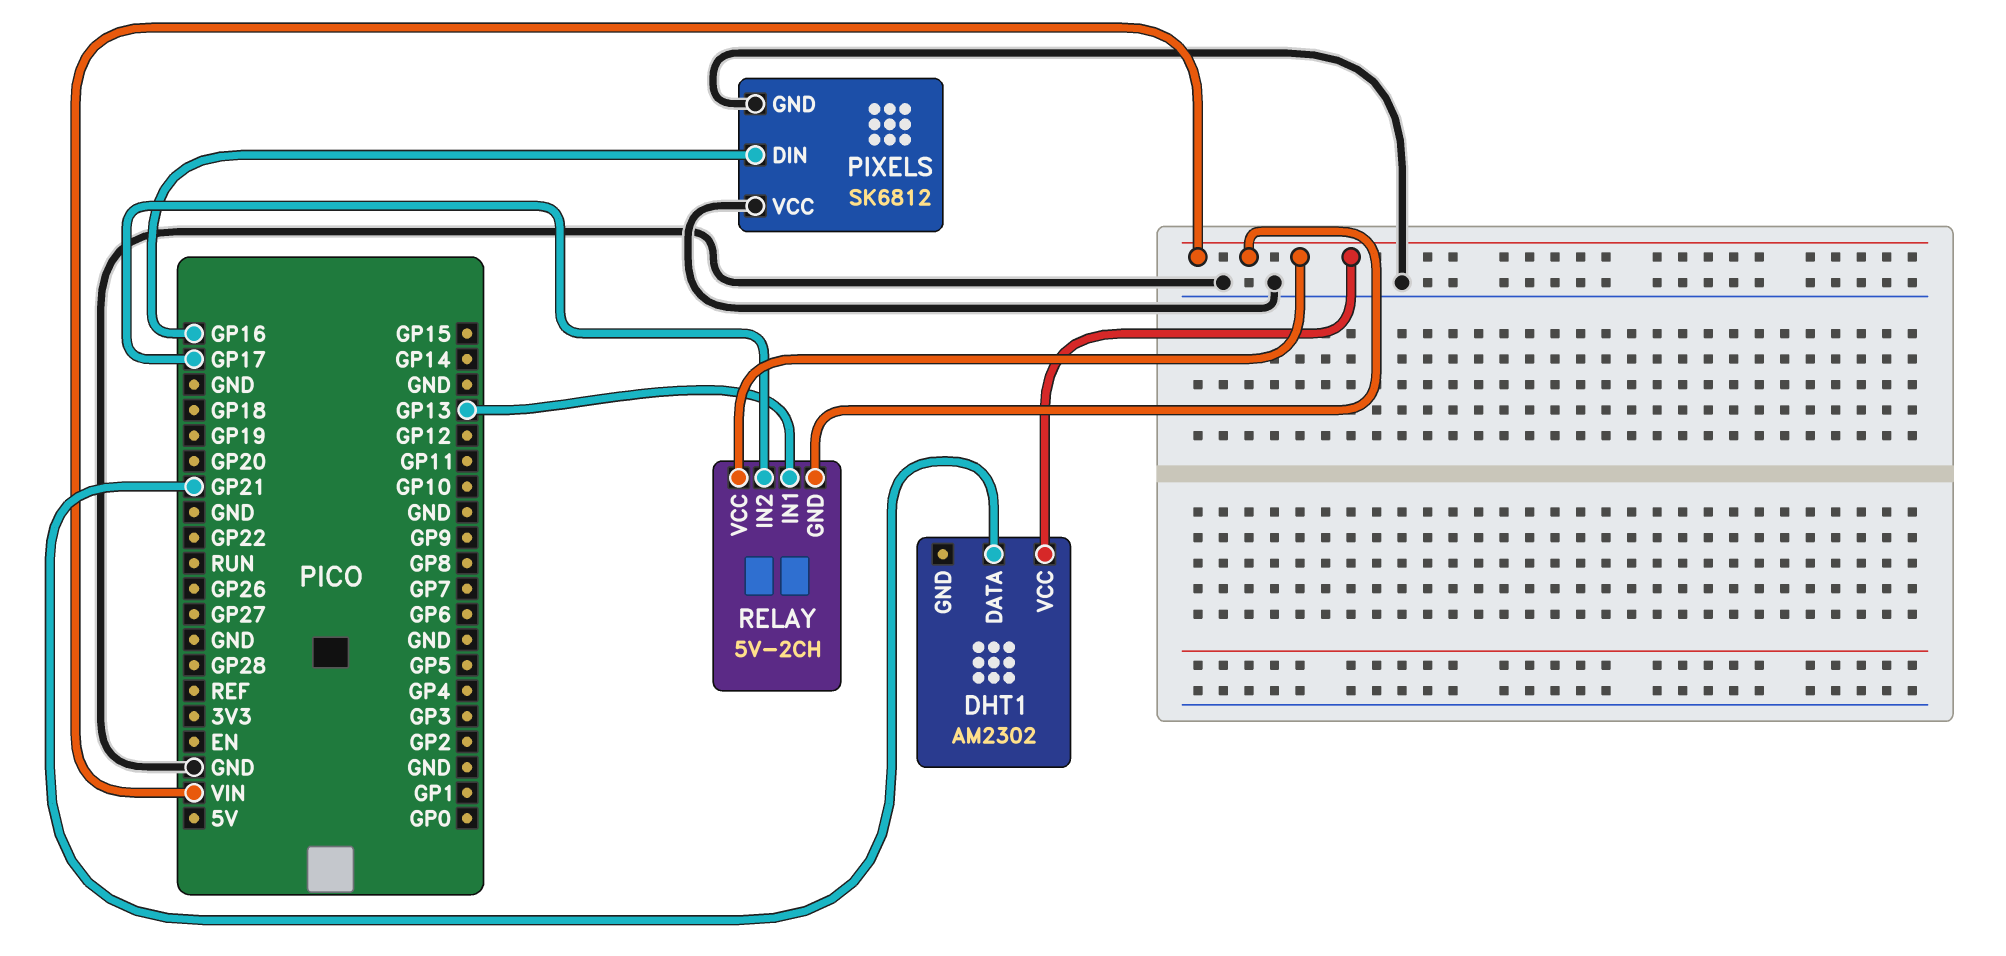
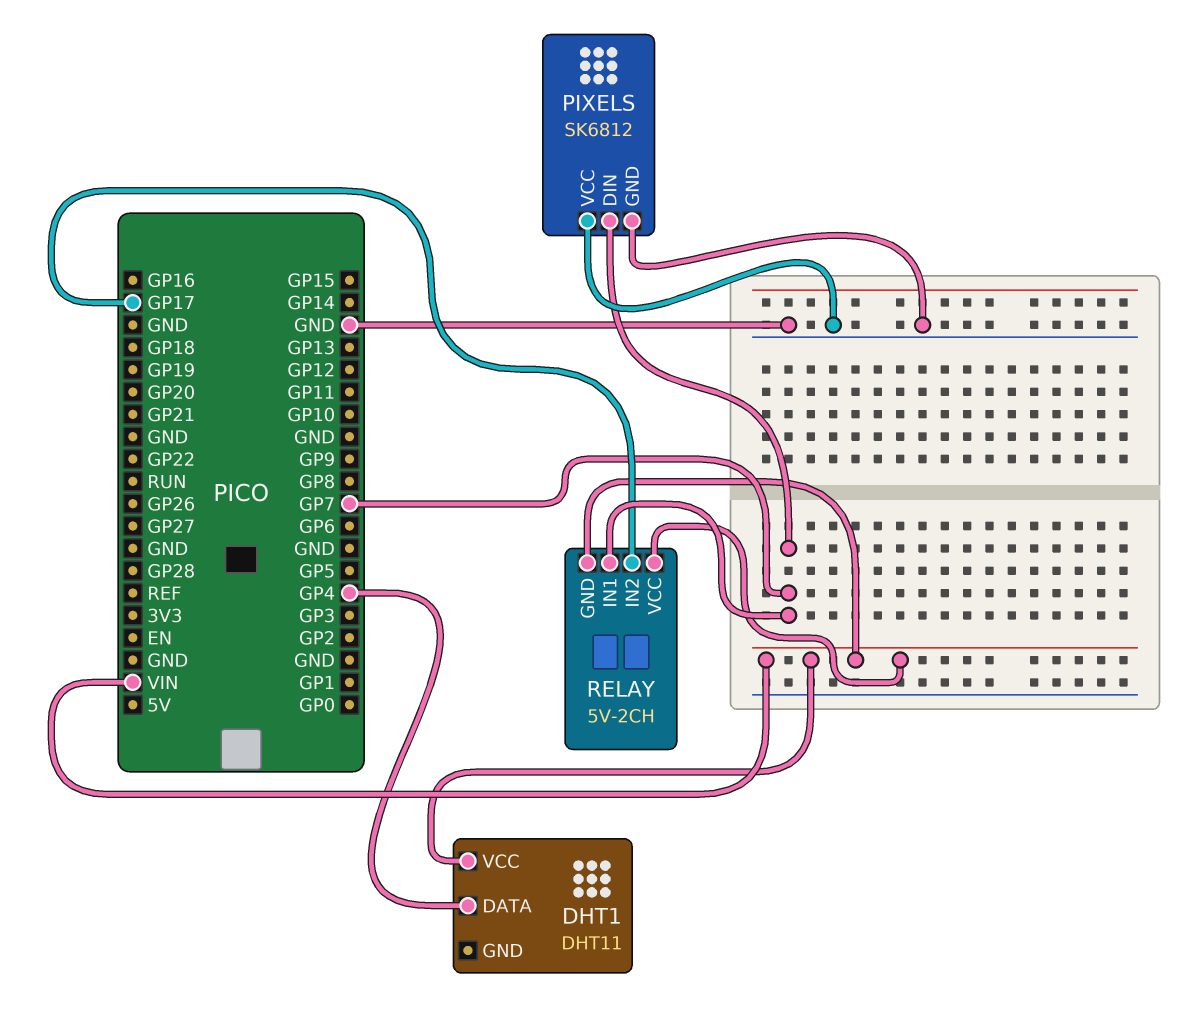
DHT1: AM2302 -> DHT11
DHT1 pin DATA: GP21 -> GP4
PIXELS pin DIN: GP16 -> GP7
RELAY pin IN1: GP13 -> GP7

